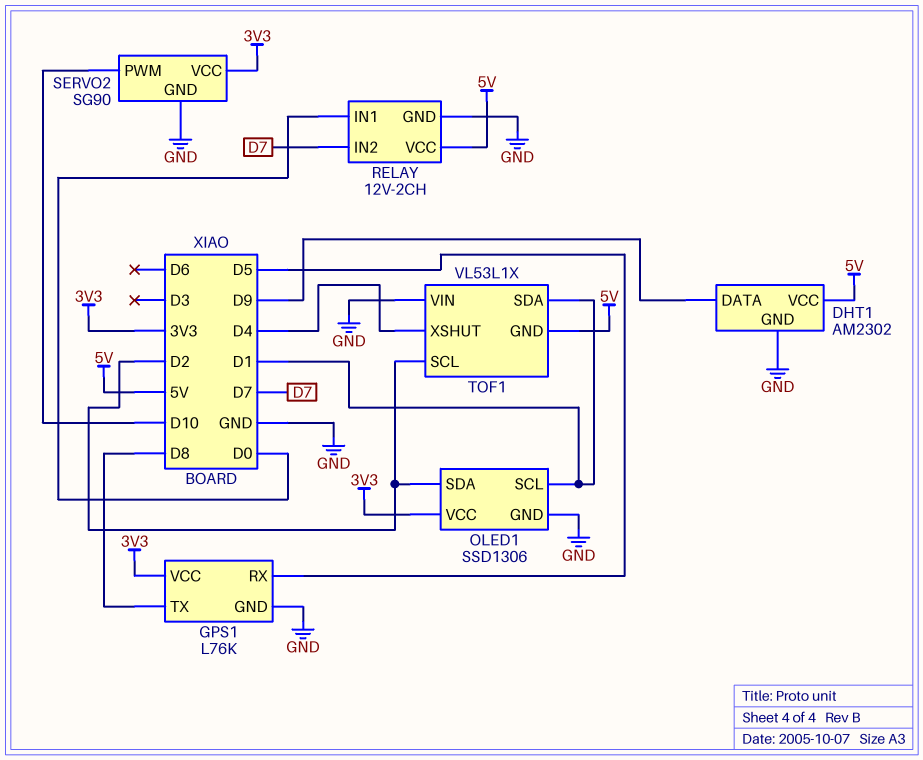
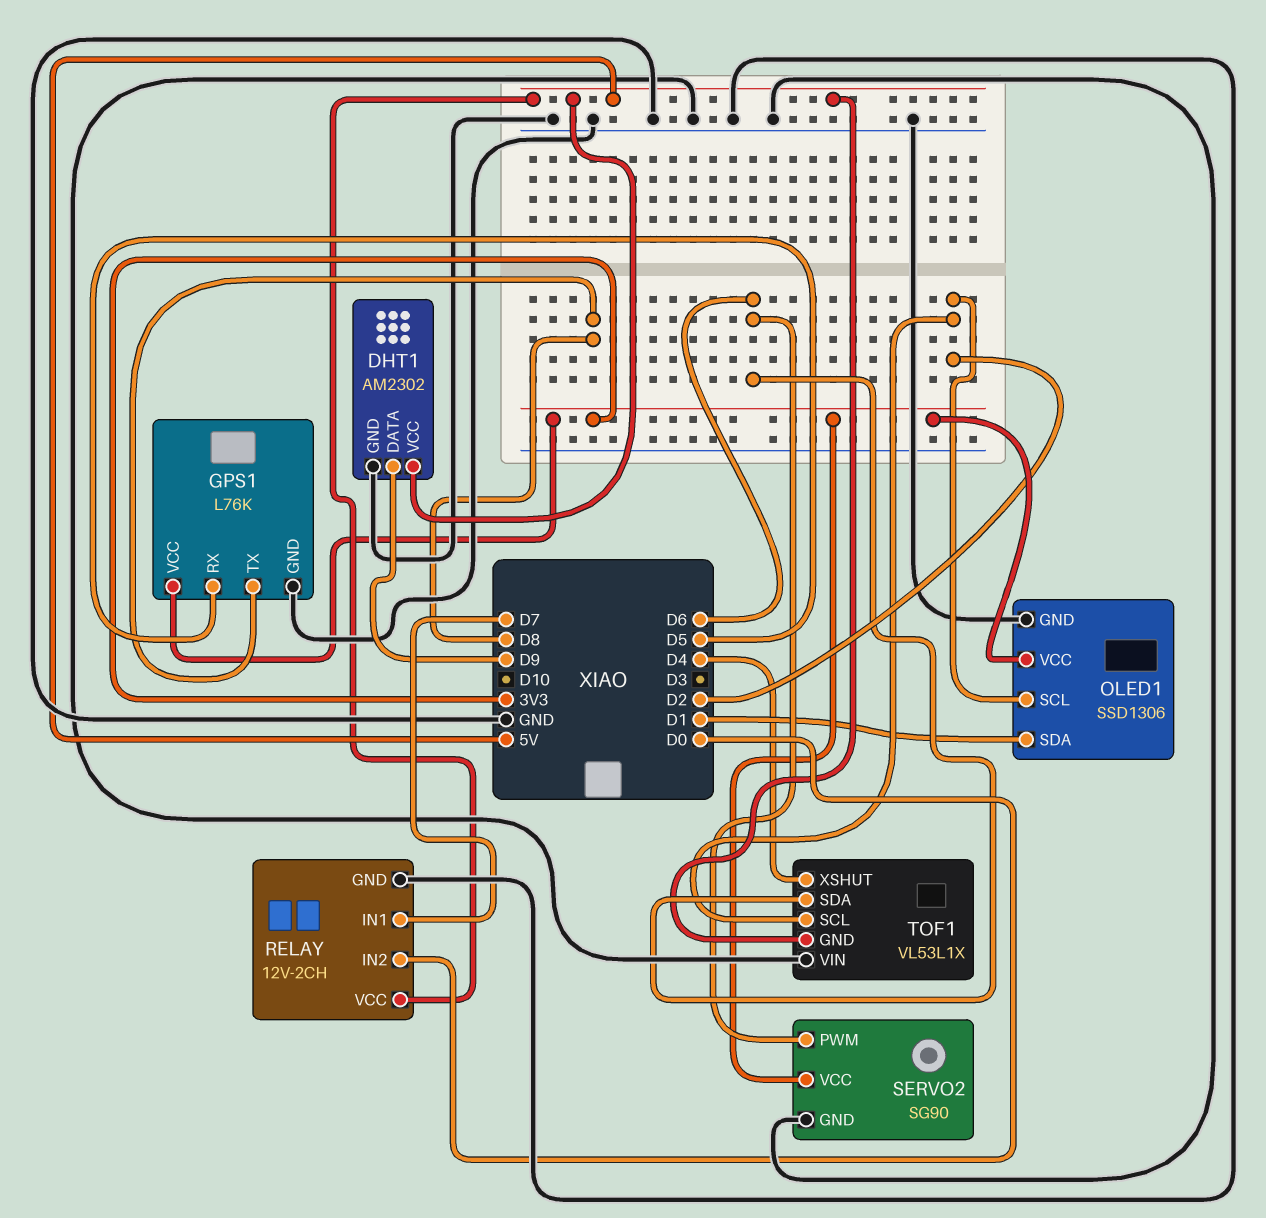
OLED1 pin SCL: D1 -> D2
OLED1 pin SDA: D2 -> D1
RELAY pin IN1: D0 -> D7
RELAY pin IN2: D7 -> D0
SERVO2 pin PWM: D10 -> D6
TOF1 pin SDA: D1 -> D6

